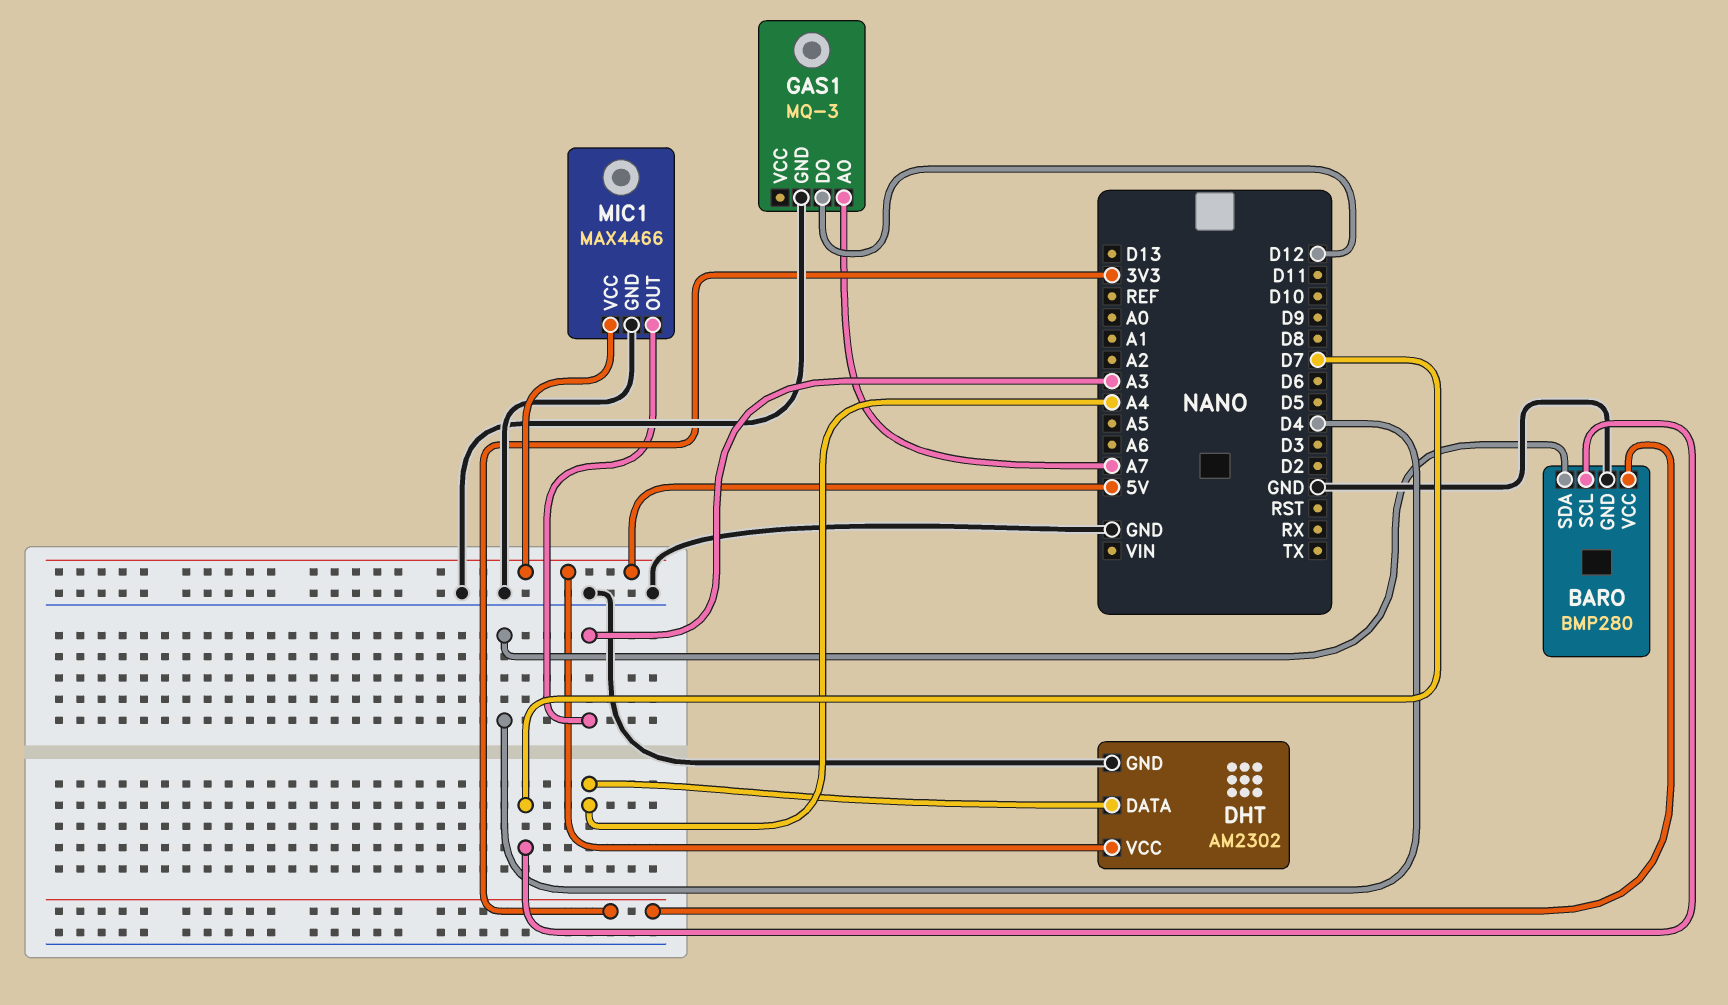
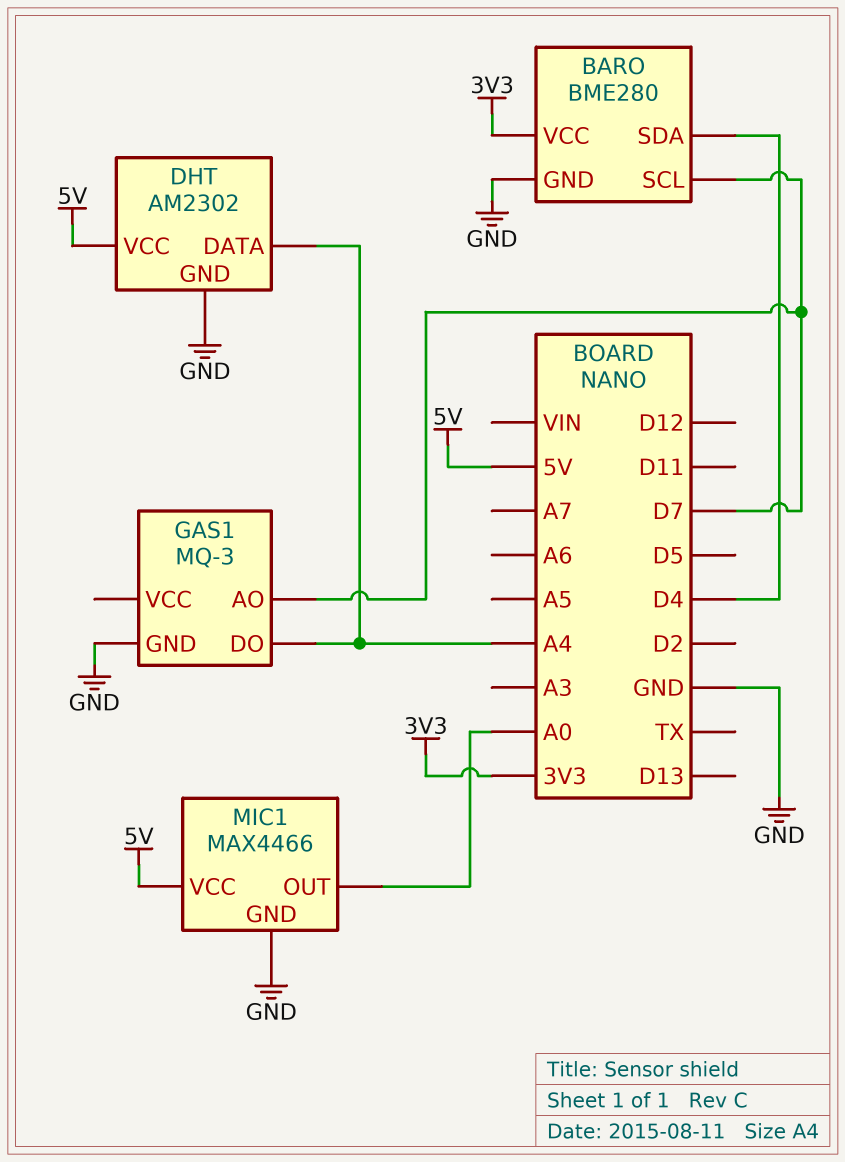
BARO: BMP280 -> BME280
GAS1 pin AO: A7 -> D7
GAS1 pin DO: D12 -> A4
MIC1 pin OUT: A3 -> A0

